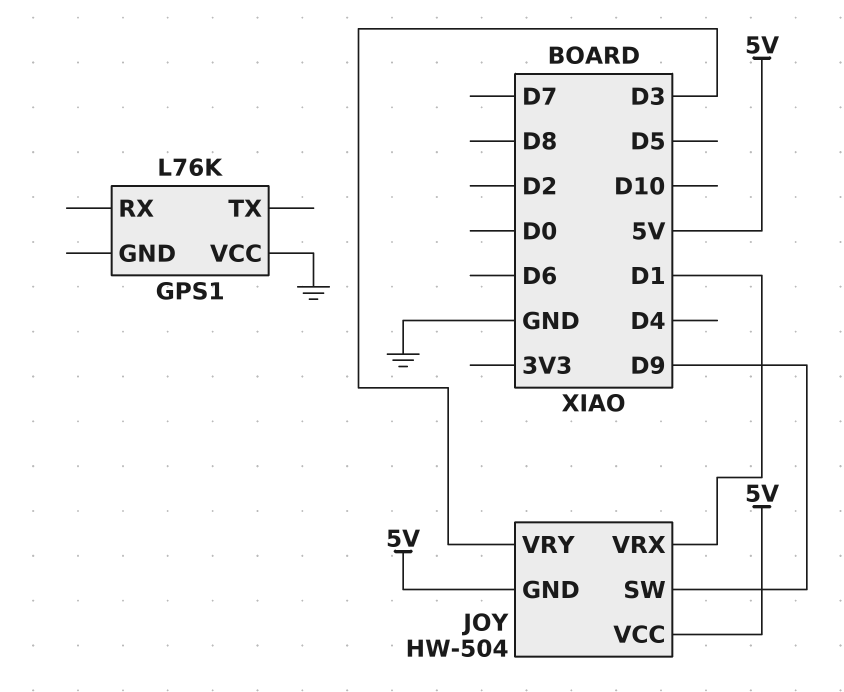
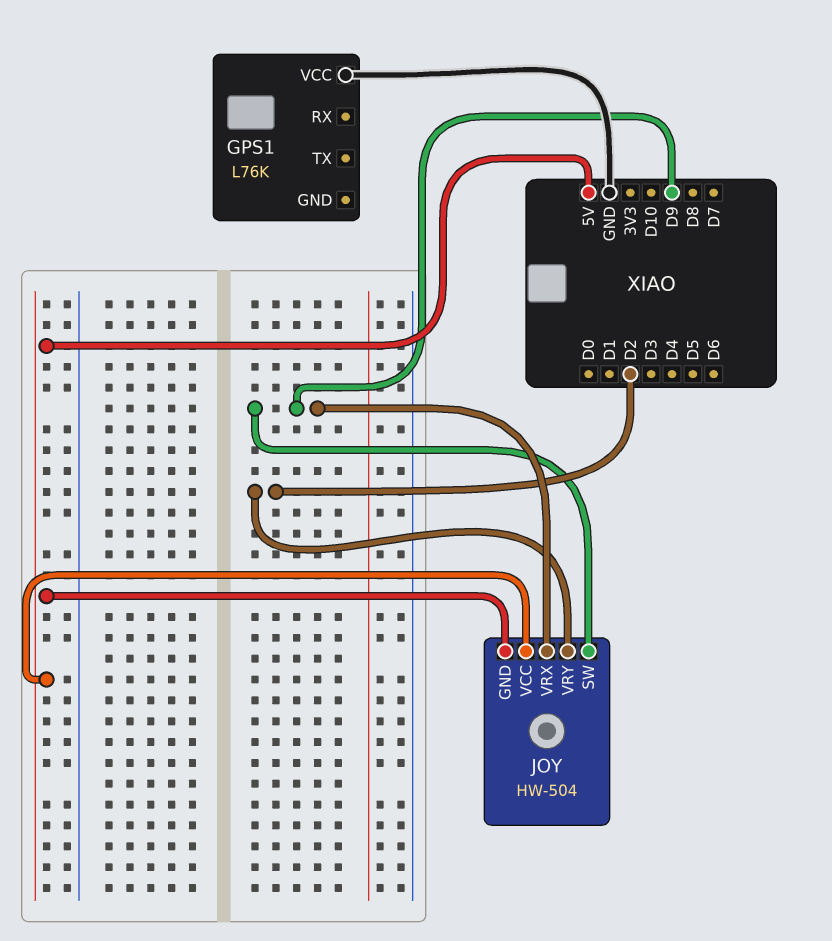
JOY pin VRX: D1 -> D9
JOY pin VRY: D3 -> D2

